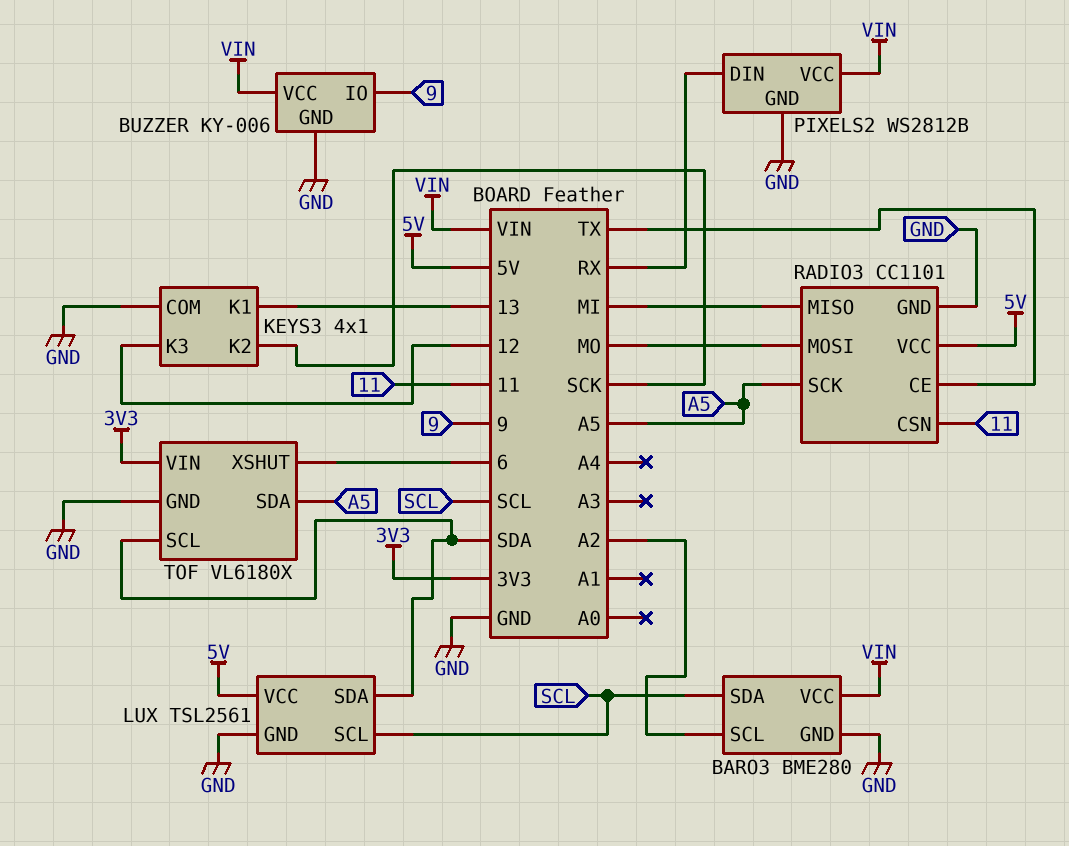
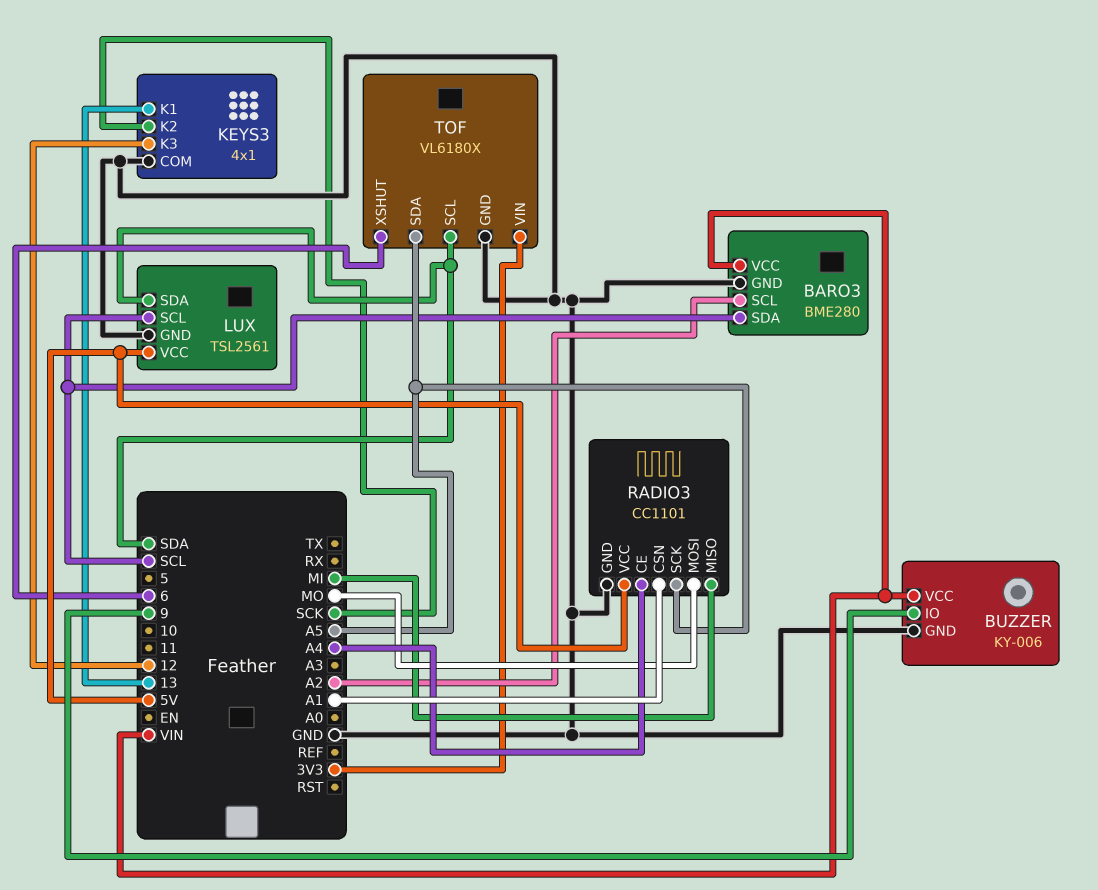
PIXELS2: WS2812B -> none
PIXELS2 pin DIN: RX -> none
PIXELS2 pin GND: GND -> none
PIXELS2 pin VCC: VIN -> none
RADIO3 pin CE: TX -> A4
RADIO3 pin CSN: 11 -> A1

